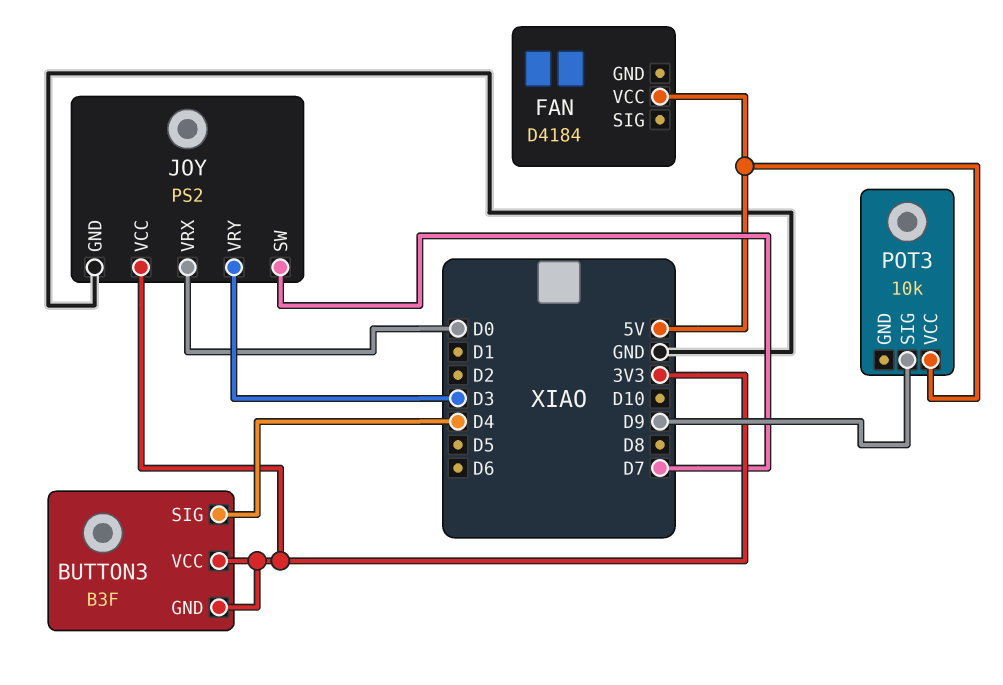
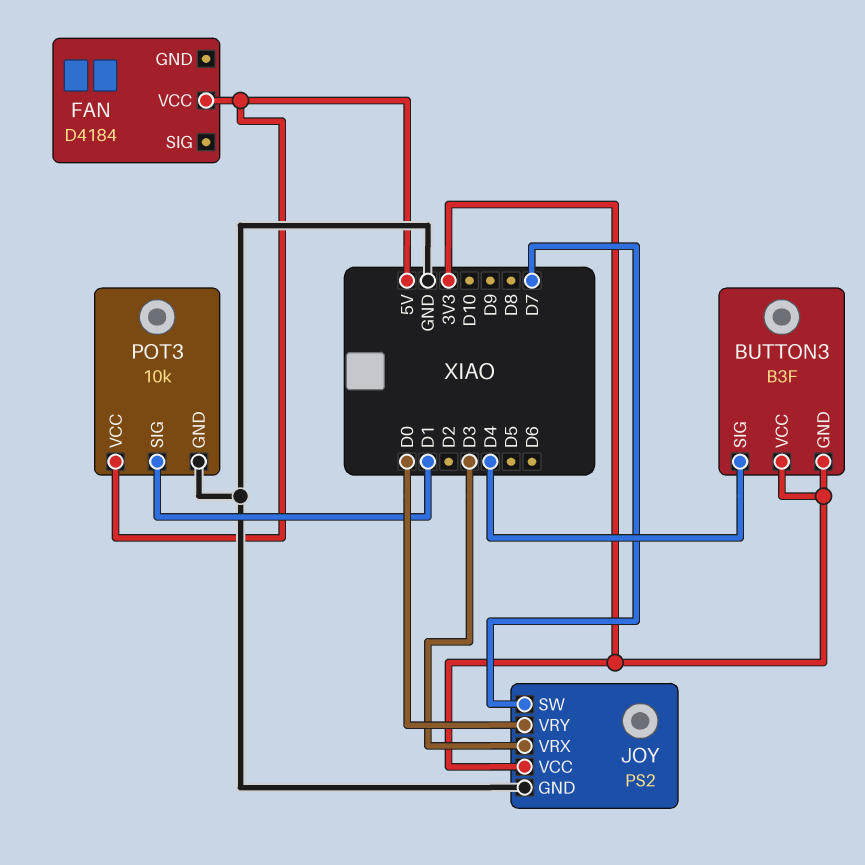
JOY pin VRX: D0 -> D3
JOY pin VRY: D3 -> D0
POT3 pin GND: none -> GND
POT3 pin SIG: D9 -> D1

